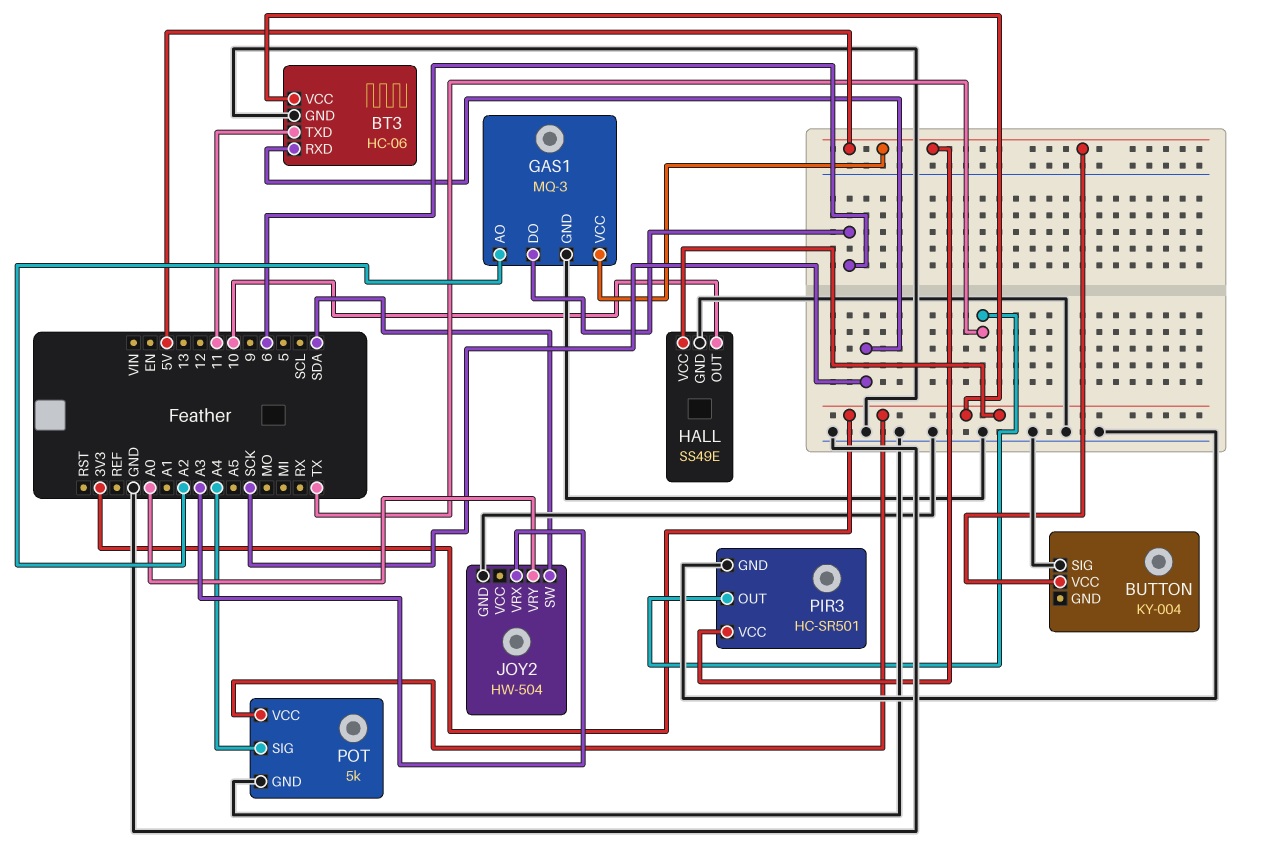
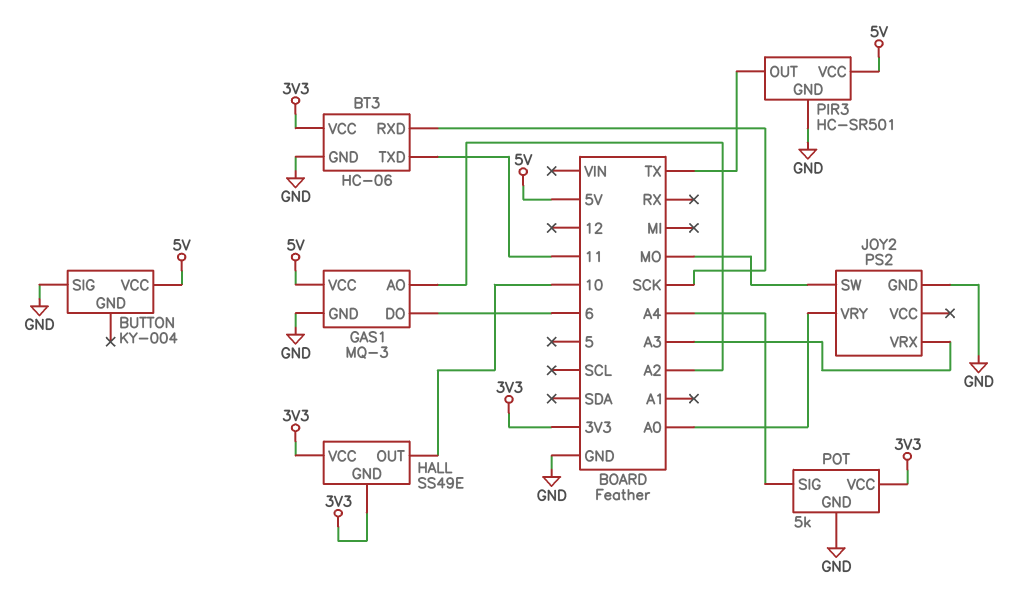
HALL pin GND: GND -> 3V3
JOY2: HW-504 -> PS2
JOY2 pin SW: SDA -> MO

